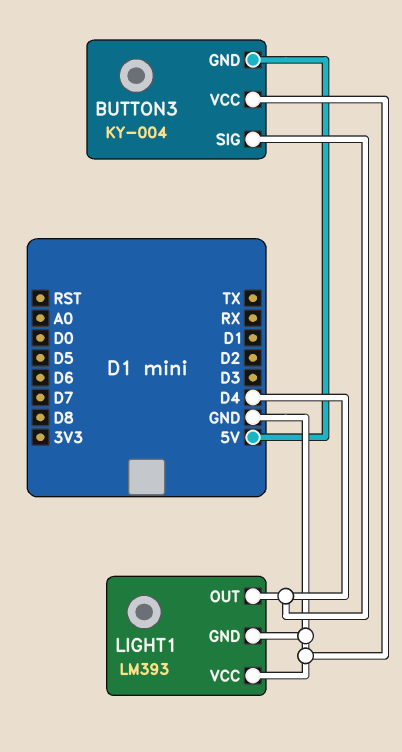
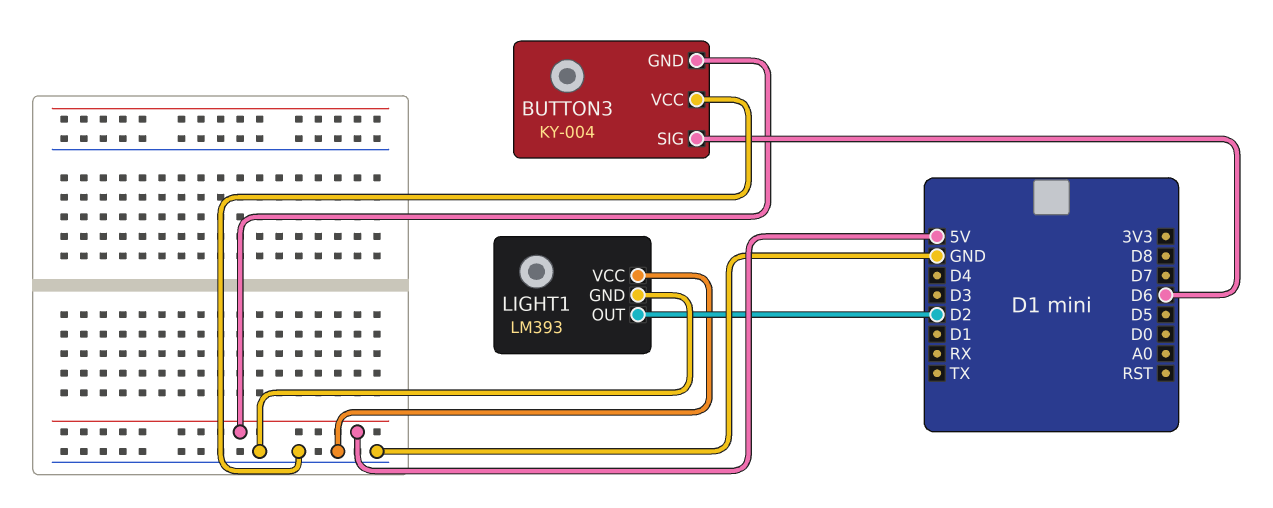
BUTTON3 pin SIG: D4 -> D6
LIGHT1 pin OUT: D4 -> D2

